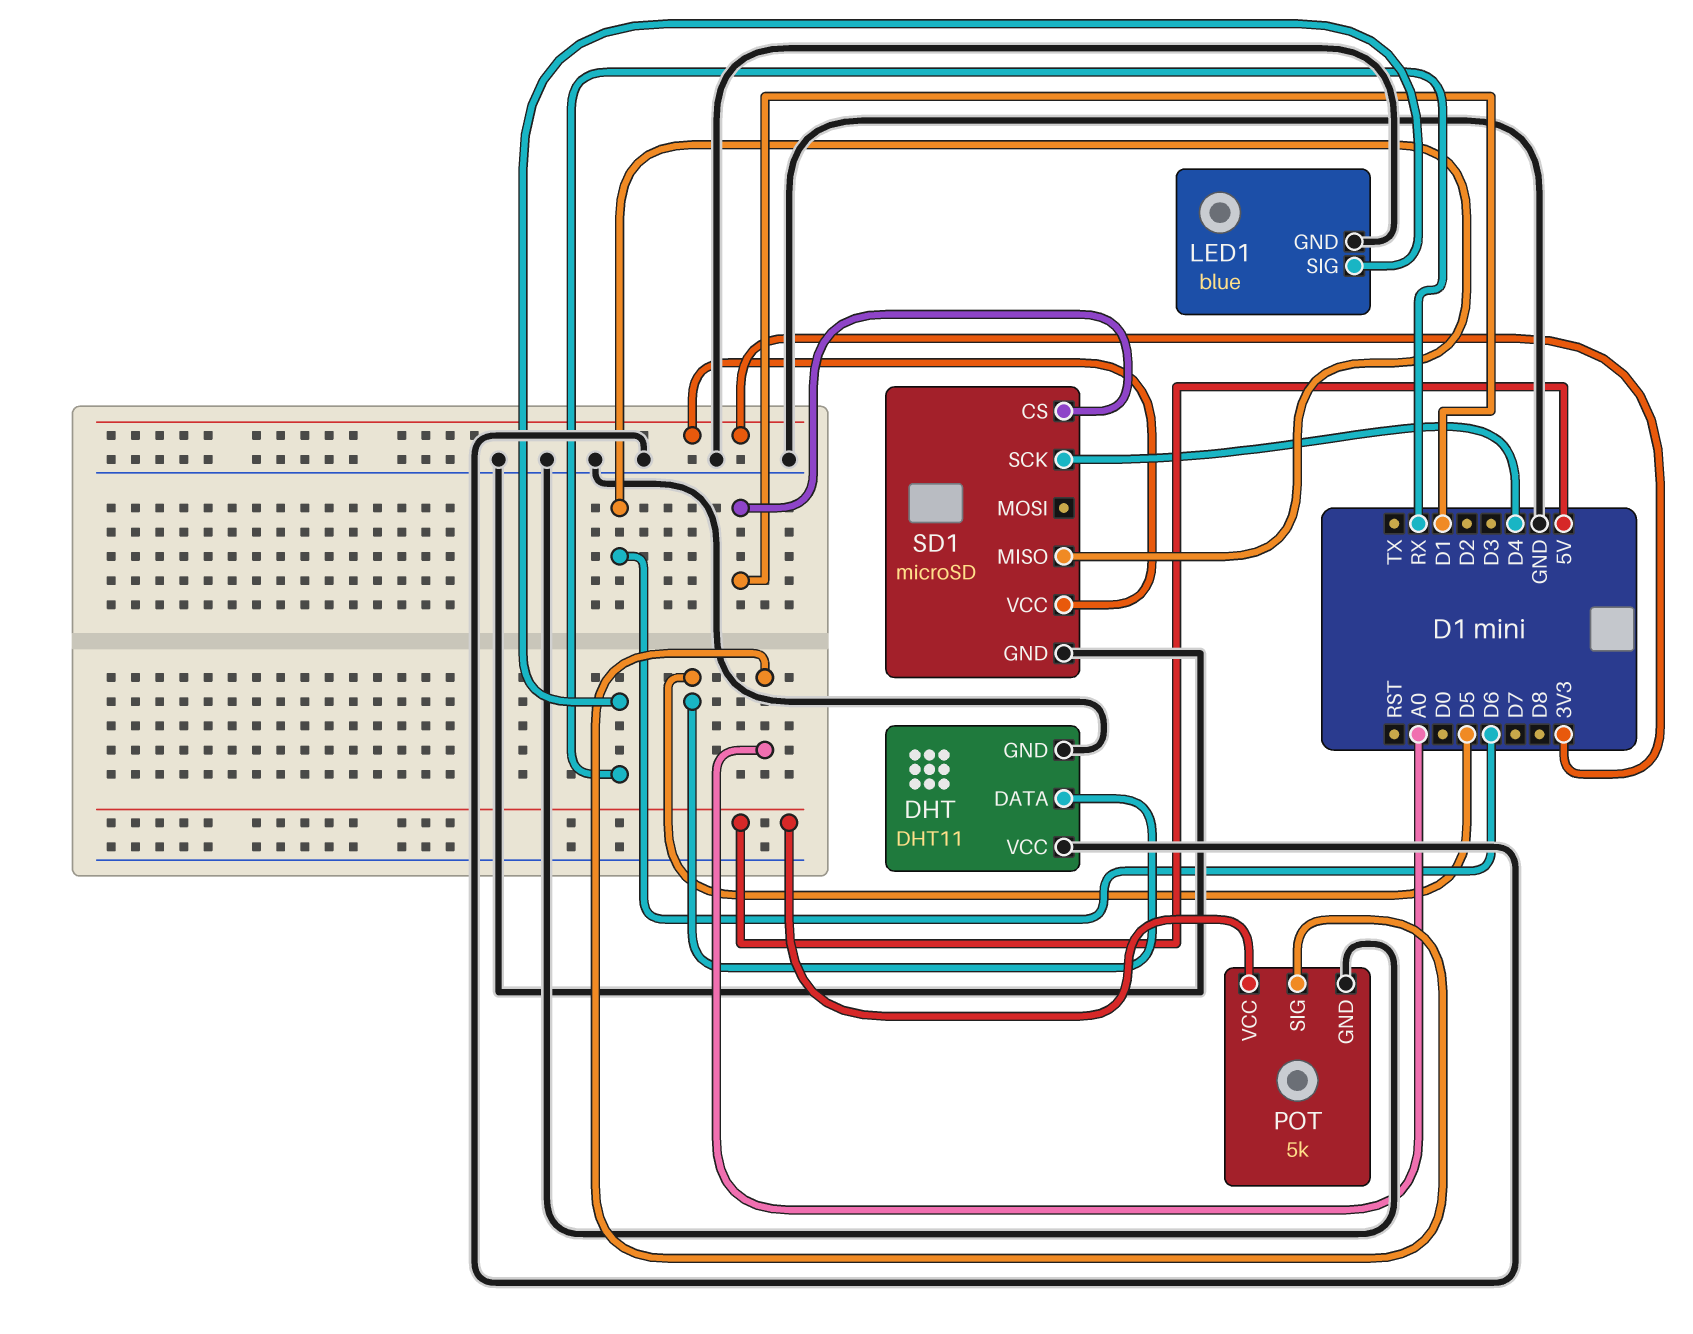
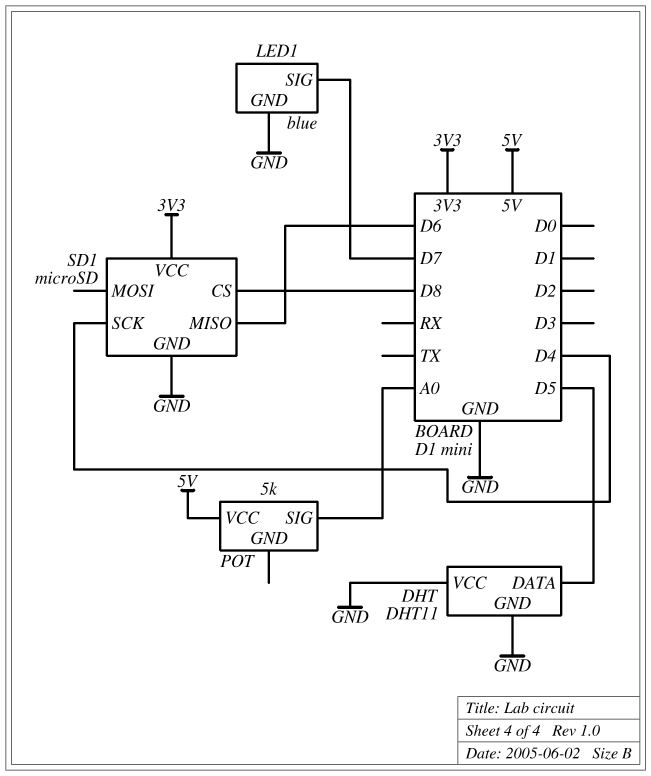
LED1 pin SIG: RX -> D7
POT pin GND: GND -> none
SD1 pin CS: D1 -> D8

